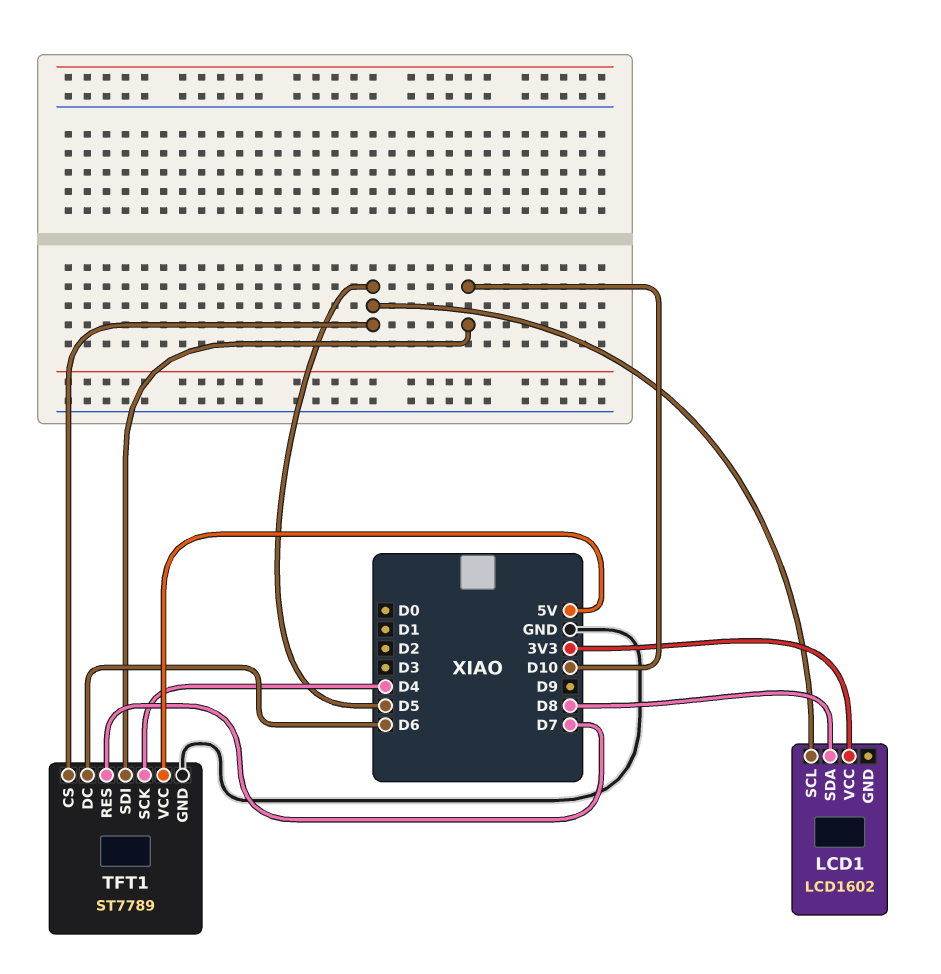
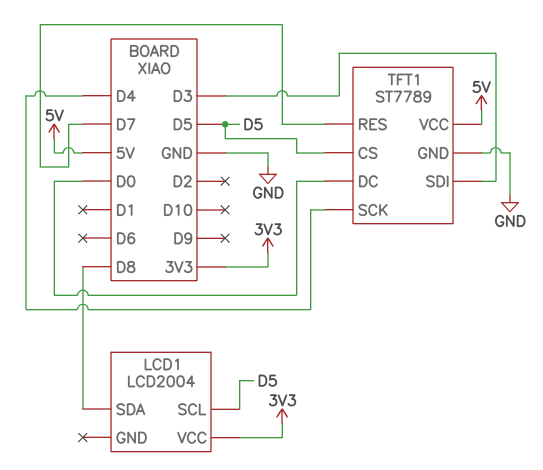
LCD1: LCD1602 -> LCD2004
TFT1 pin DC: D6 -> D0
TFT1 pin SDI: D10 -> D3

